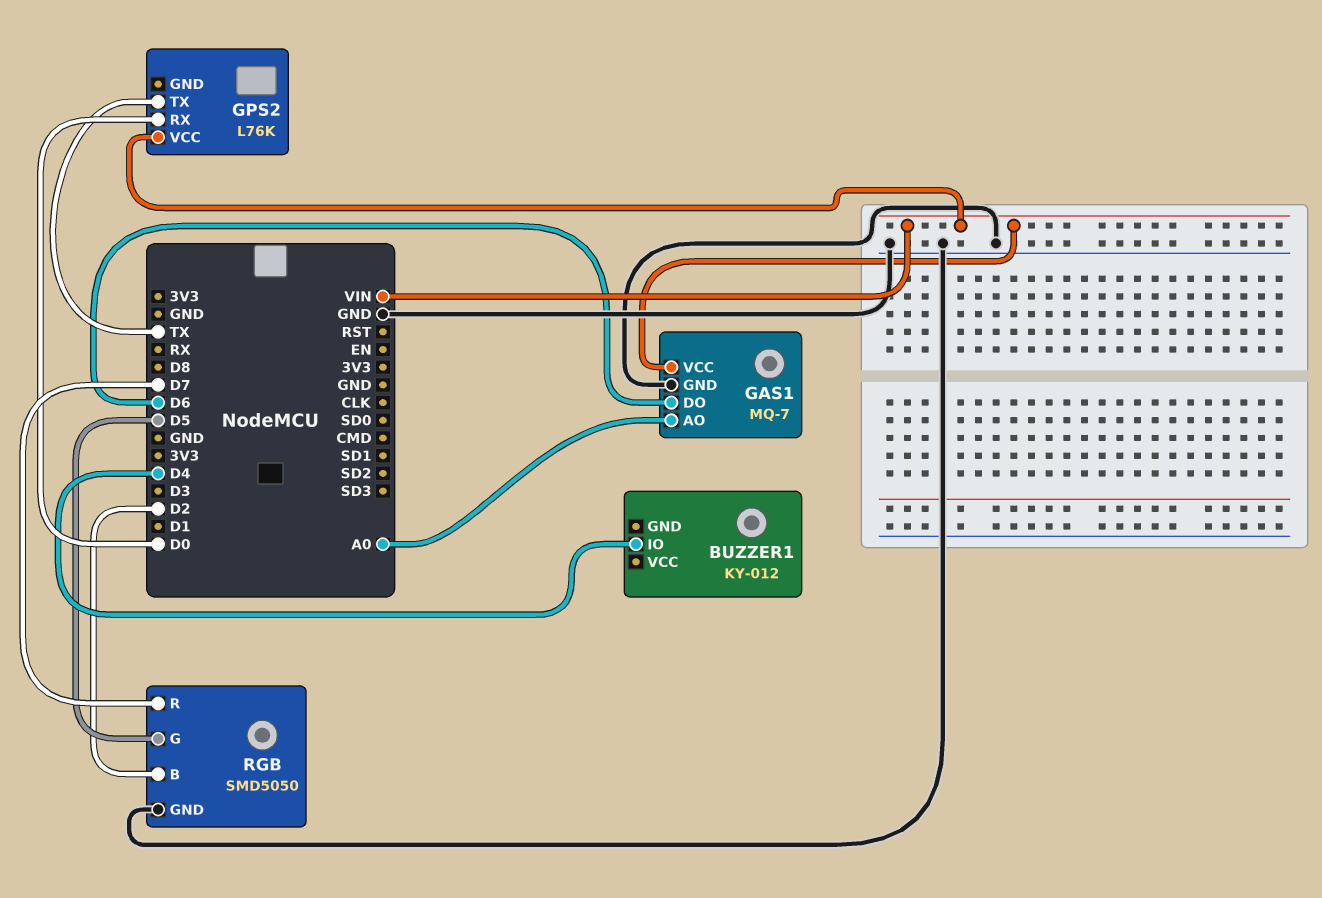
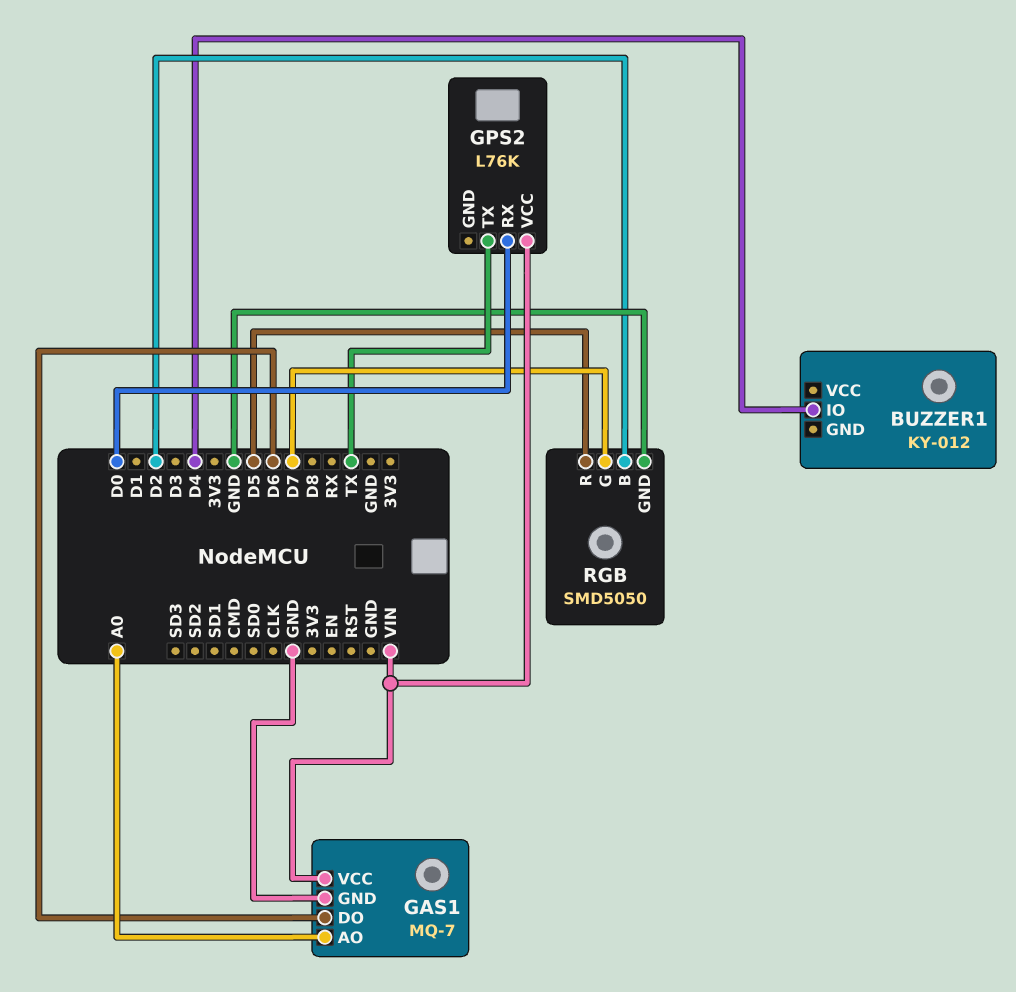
RGB pin G: D5 -> D7
RGB pin R: D7 -> D5

